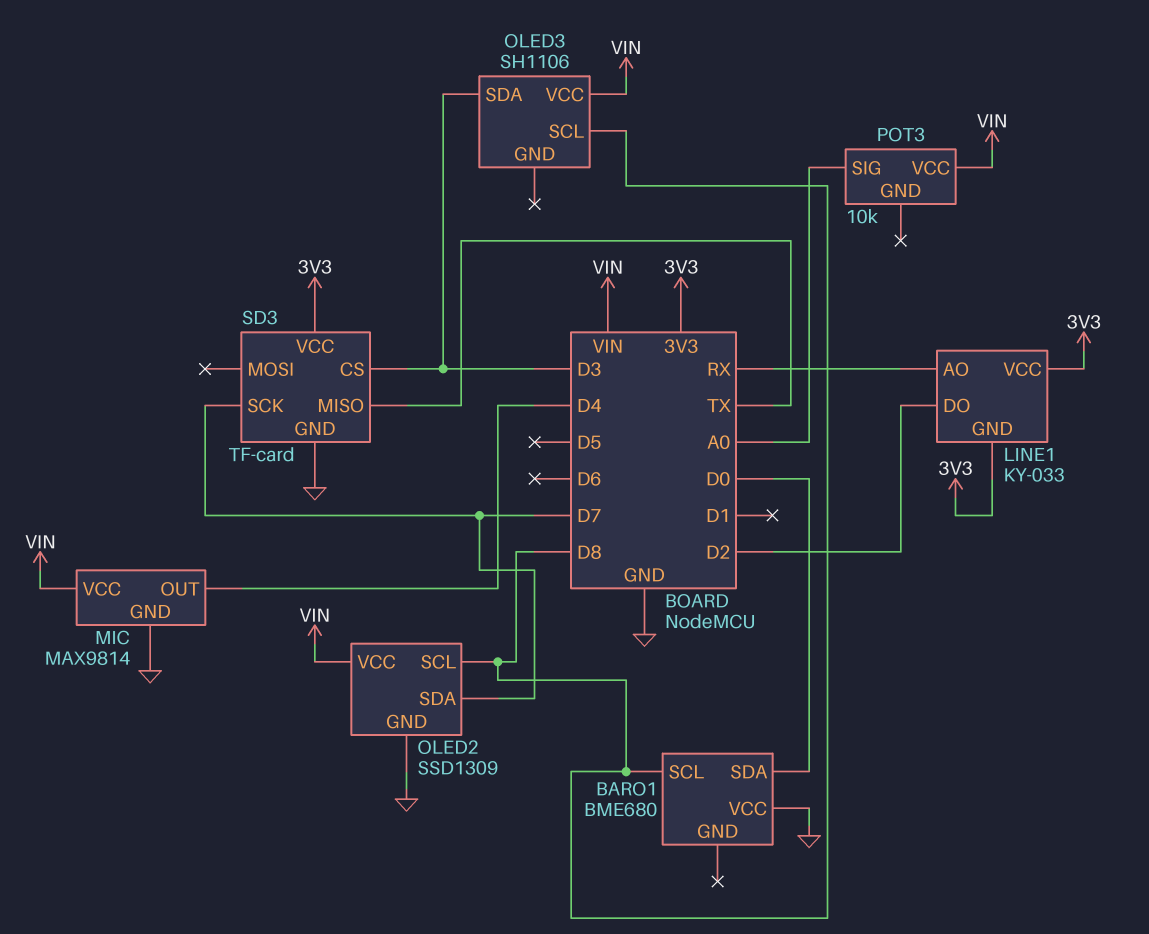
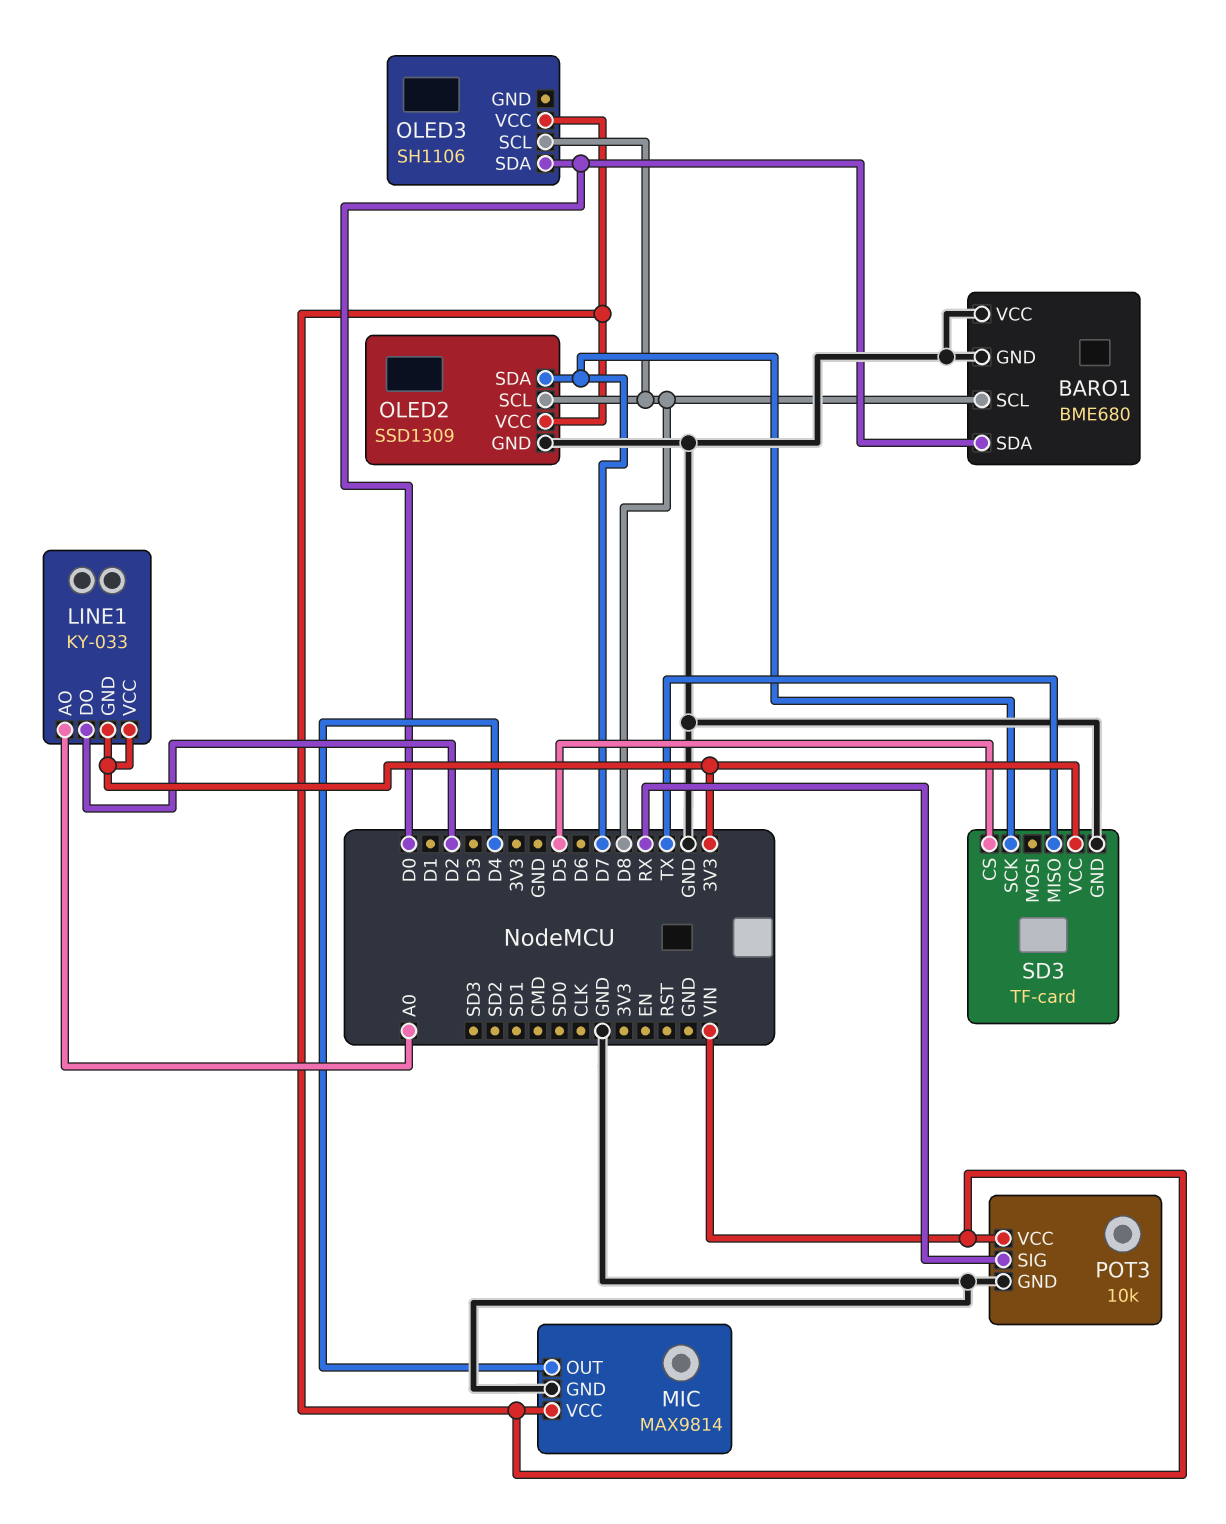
BARO1 pin GND: none -> GND
LINE1 pin AO: RX -> A0
OLED3 pin SDA: D3 -> D0
POT3 pin GND: none -> GND
POT3 pin SIG: A0 -> RX
SD3 pin CS: D3 -> D5

